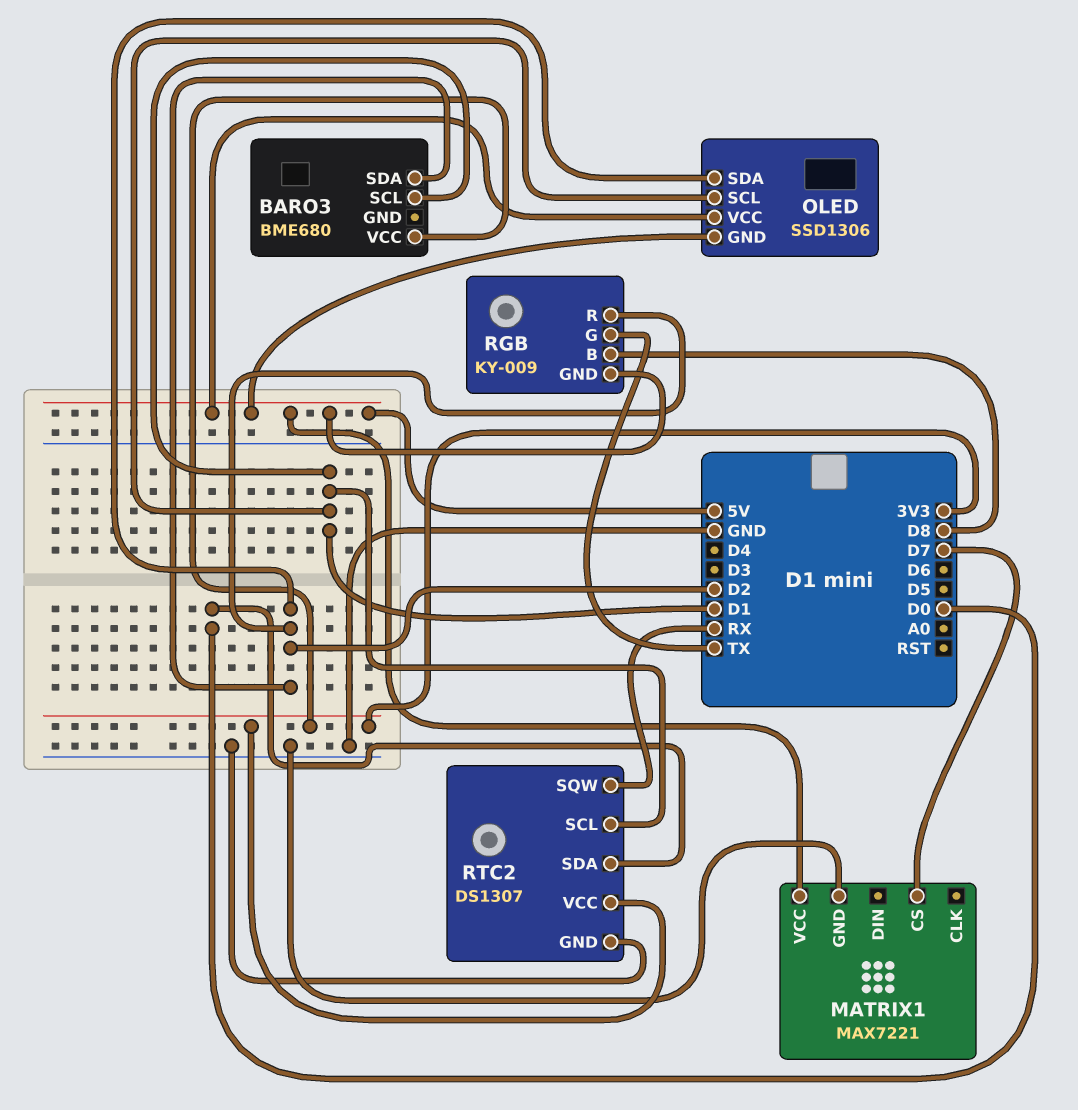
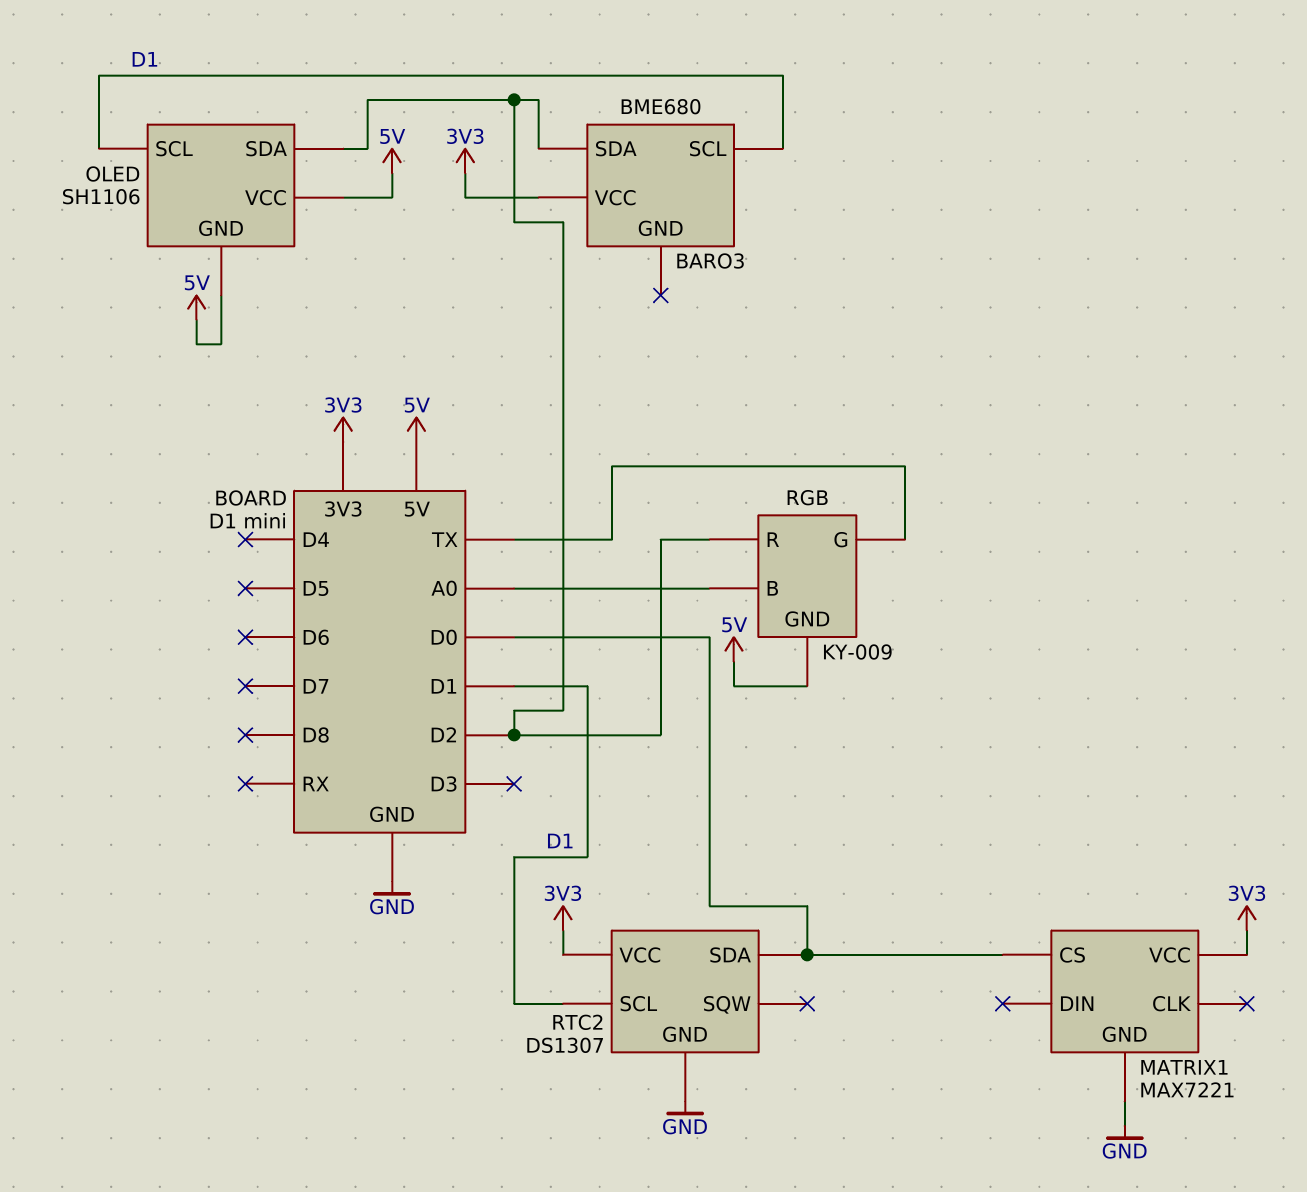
MATRIX1 pin CS: D7 -> D0
MATRIX1 pin VCC: 5V -> 3V3
OLED: SSD1306 -> SH1106
RGB pin B: D8 -> A0
RTC2 pin SQW: RX -> none

